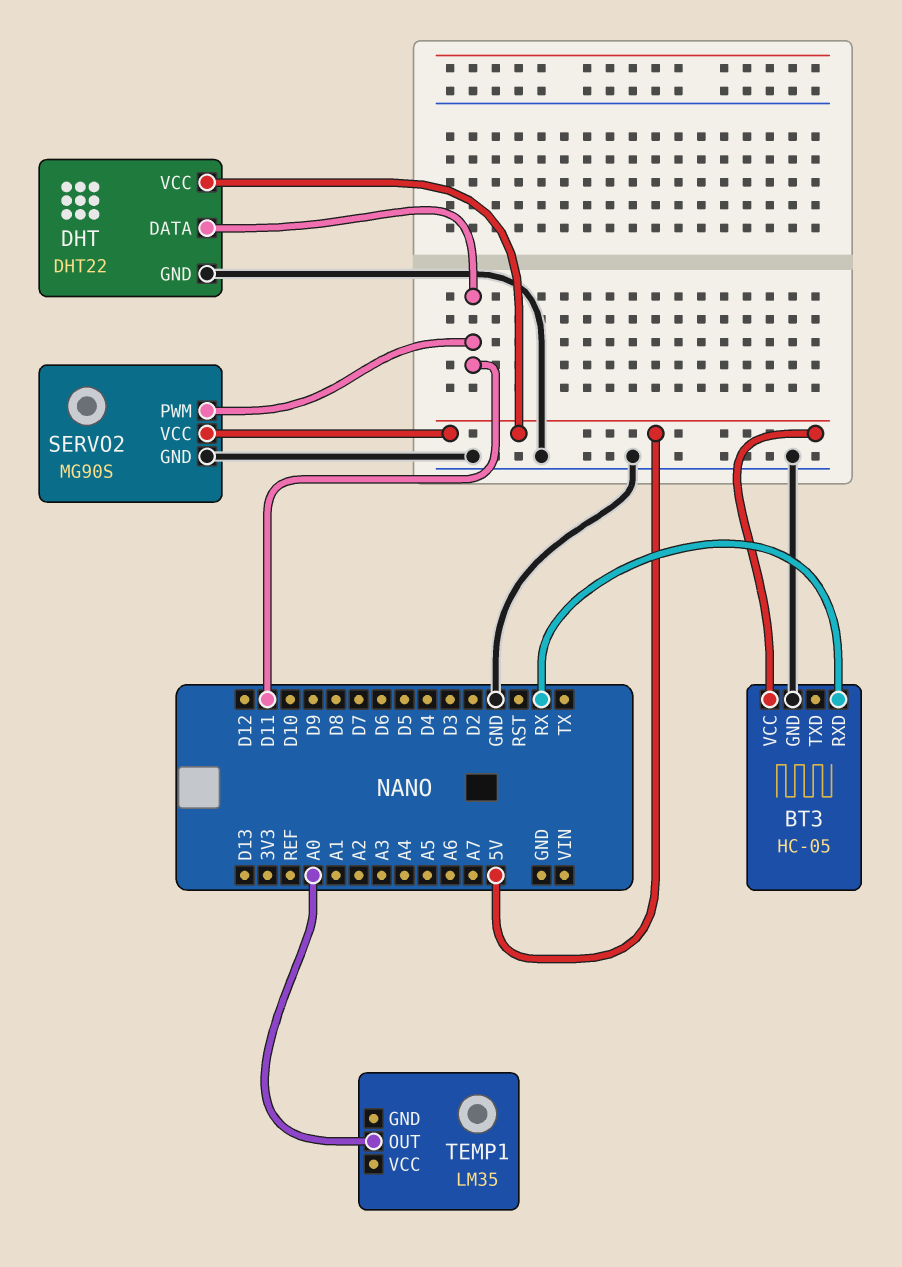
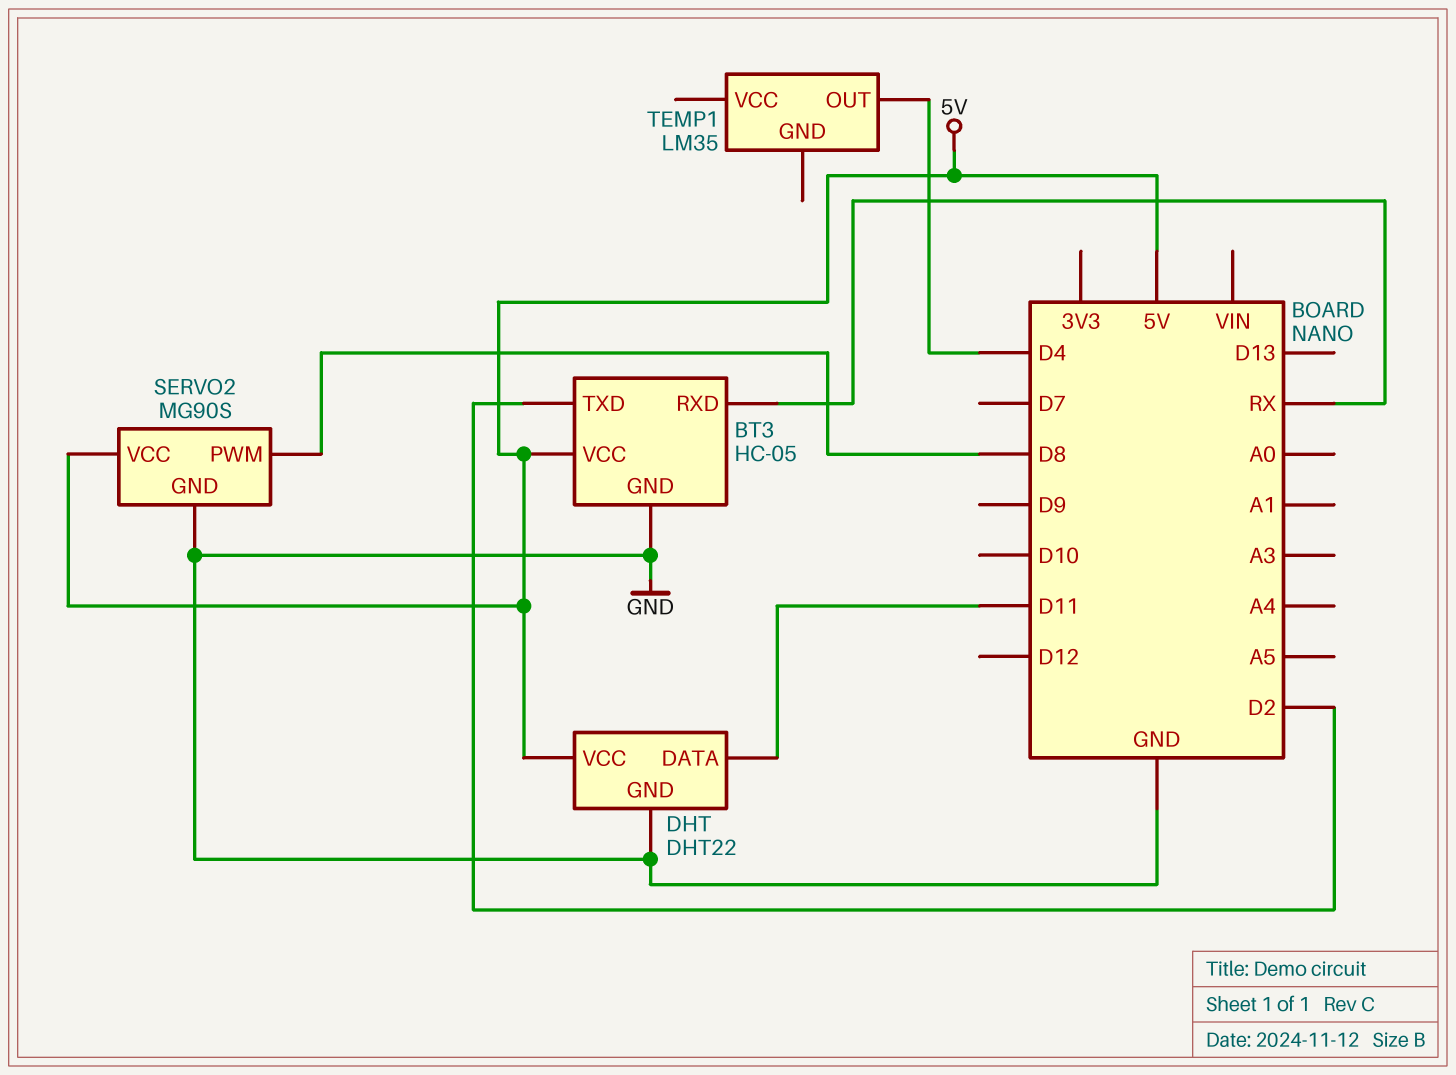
BT3 pin TXD: none -> D2
SERVO2 pin PWM: D11 -> D8
TEMP1 pin OUT: A0 -> D4

